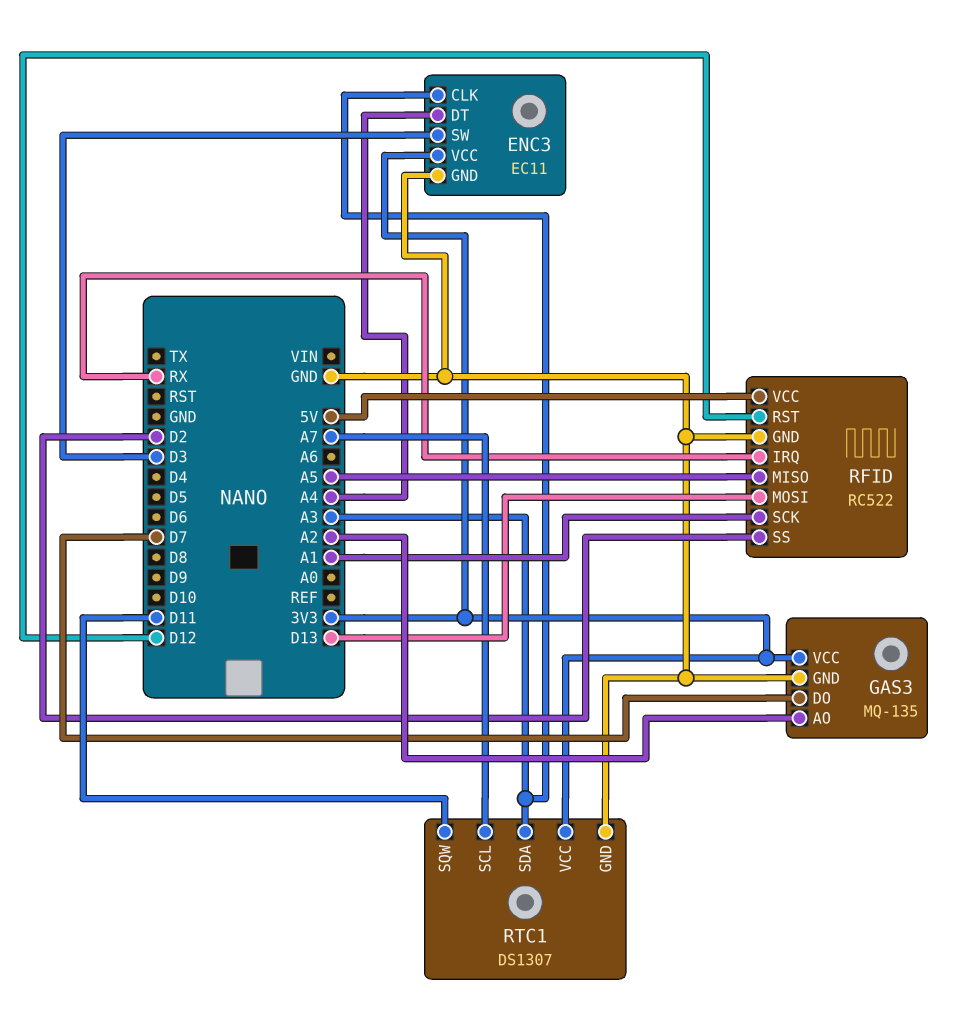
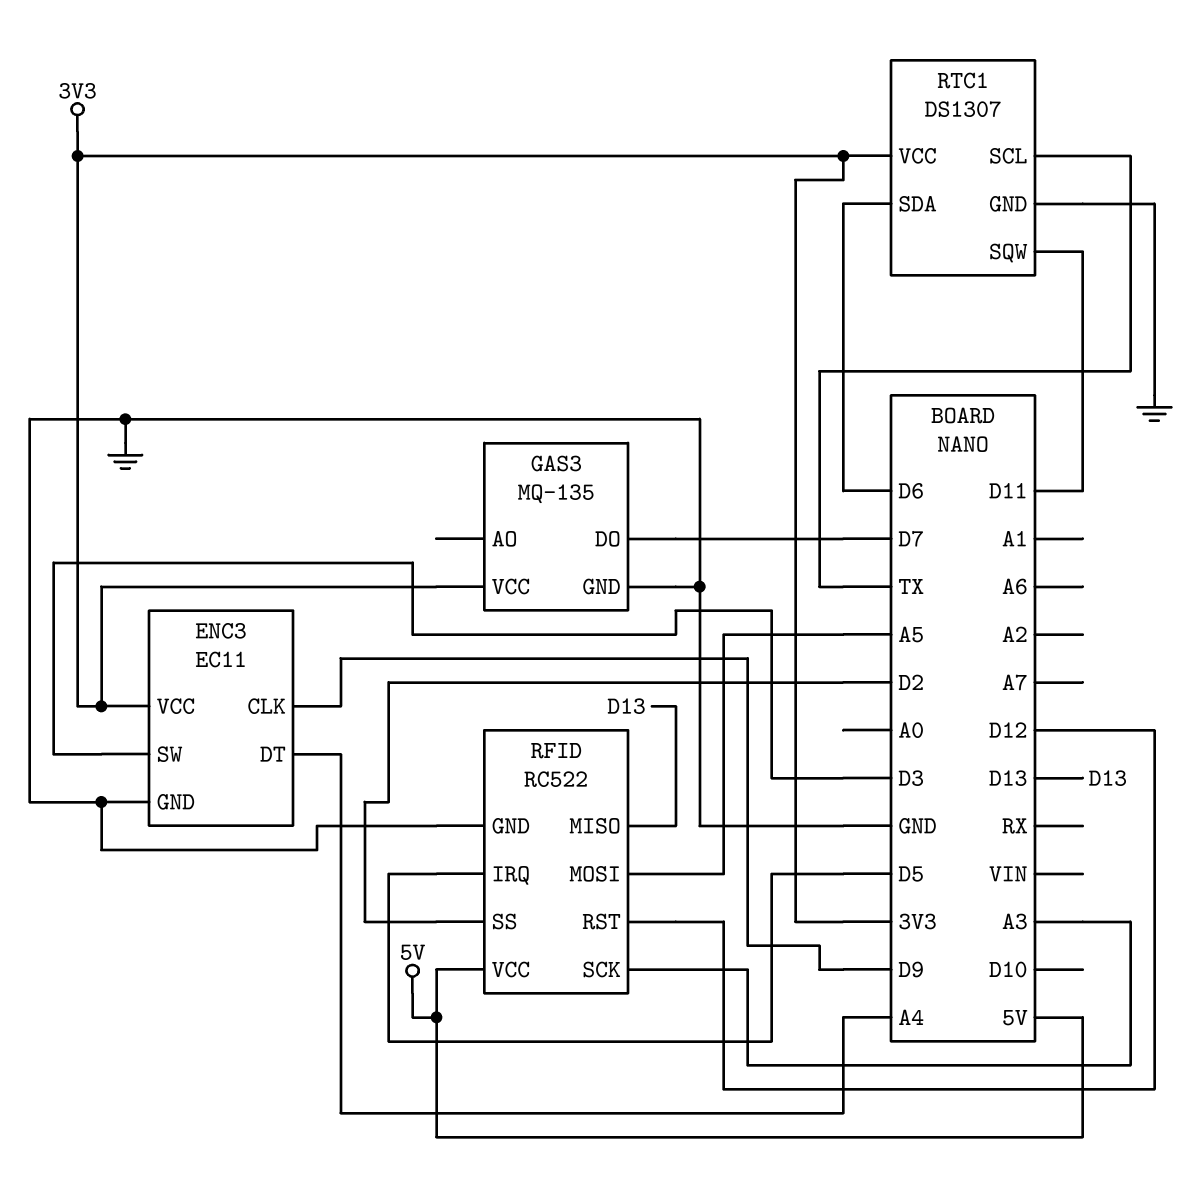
ENC3 pin CLK: A3 -> D9
GAS3 pin AO: A2 -> none
RFID pin IRQ: RX -> D5
RFID pin MISO: A5 -> D13
RFID pin MOSI: D13 -> A5
RFID pin SCK: A1 -> A3
RTC1 pin SCL: A7 -> TX
RTC1 pin SDA: A3 -> D6

